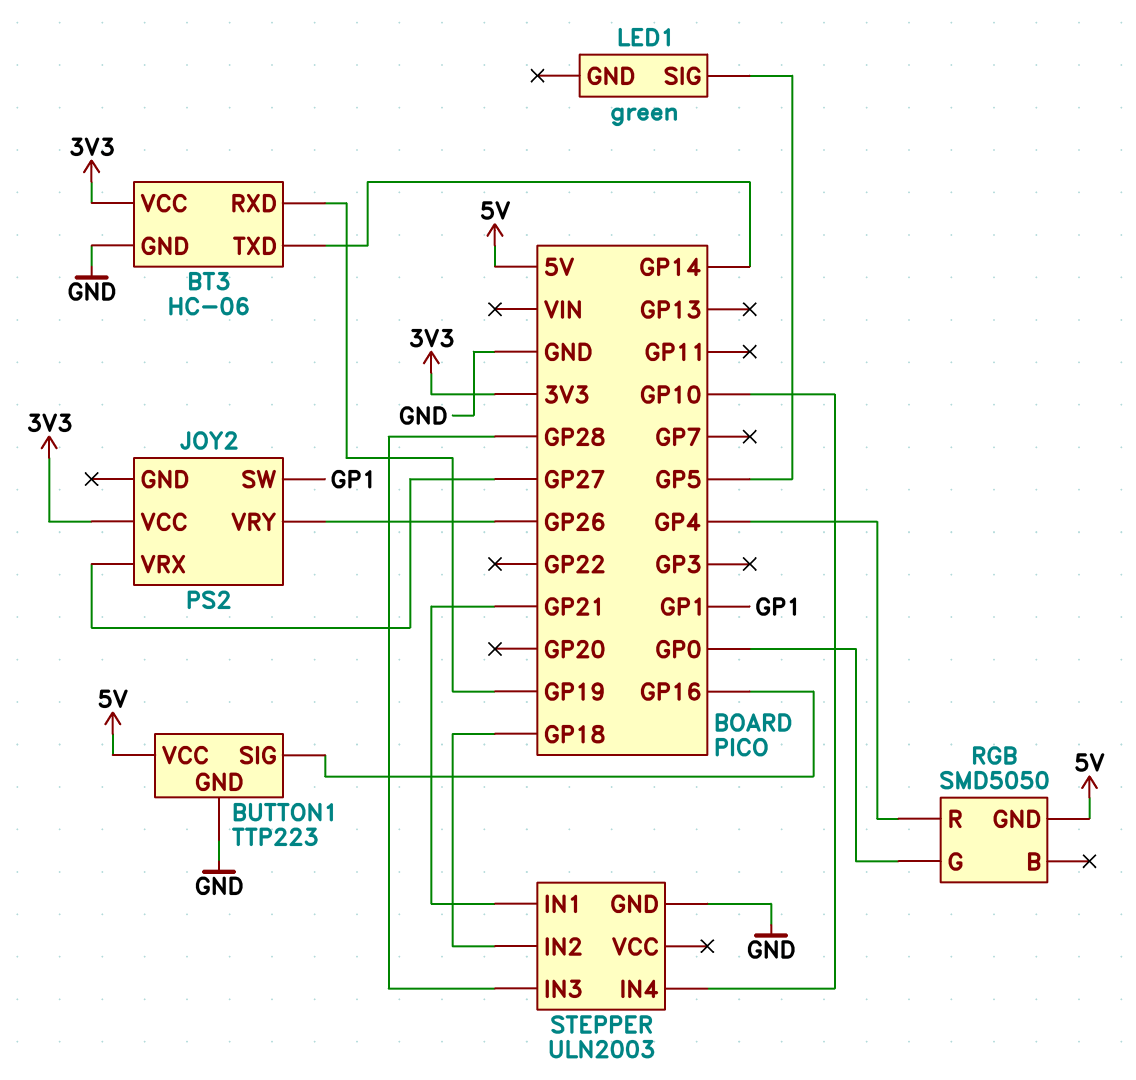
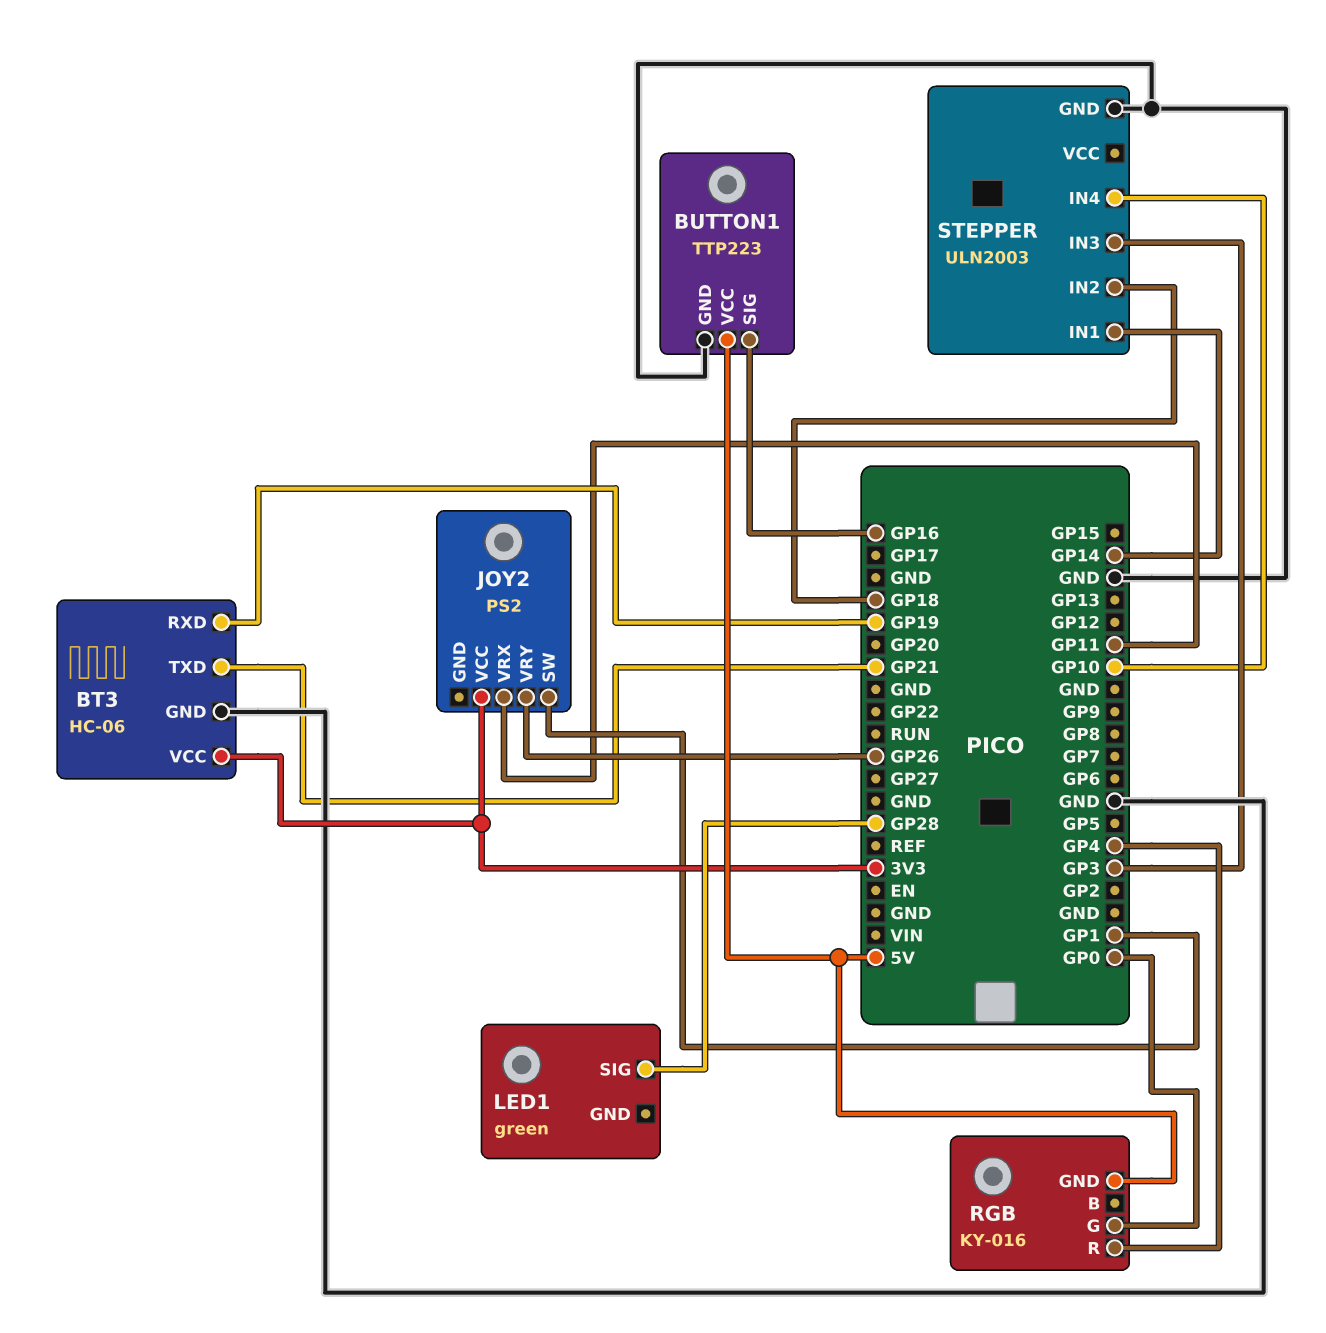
BT3 pin TXD: GP14 -> GP21
JOY2 pin VRX: GP27 -> GP11
LED1 pin SIG: GP5 -> GP28
RGB: SMD5050 -> KY-016
STEPPER pin IN1: GP21 -> GP14
STEPPER pin IN3: GP28 -> GP3

